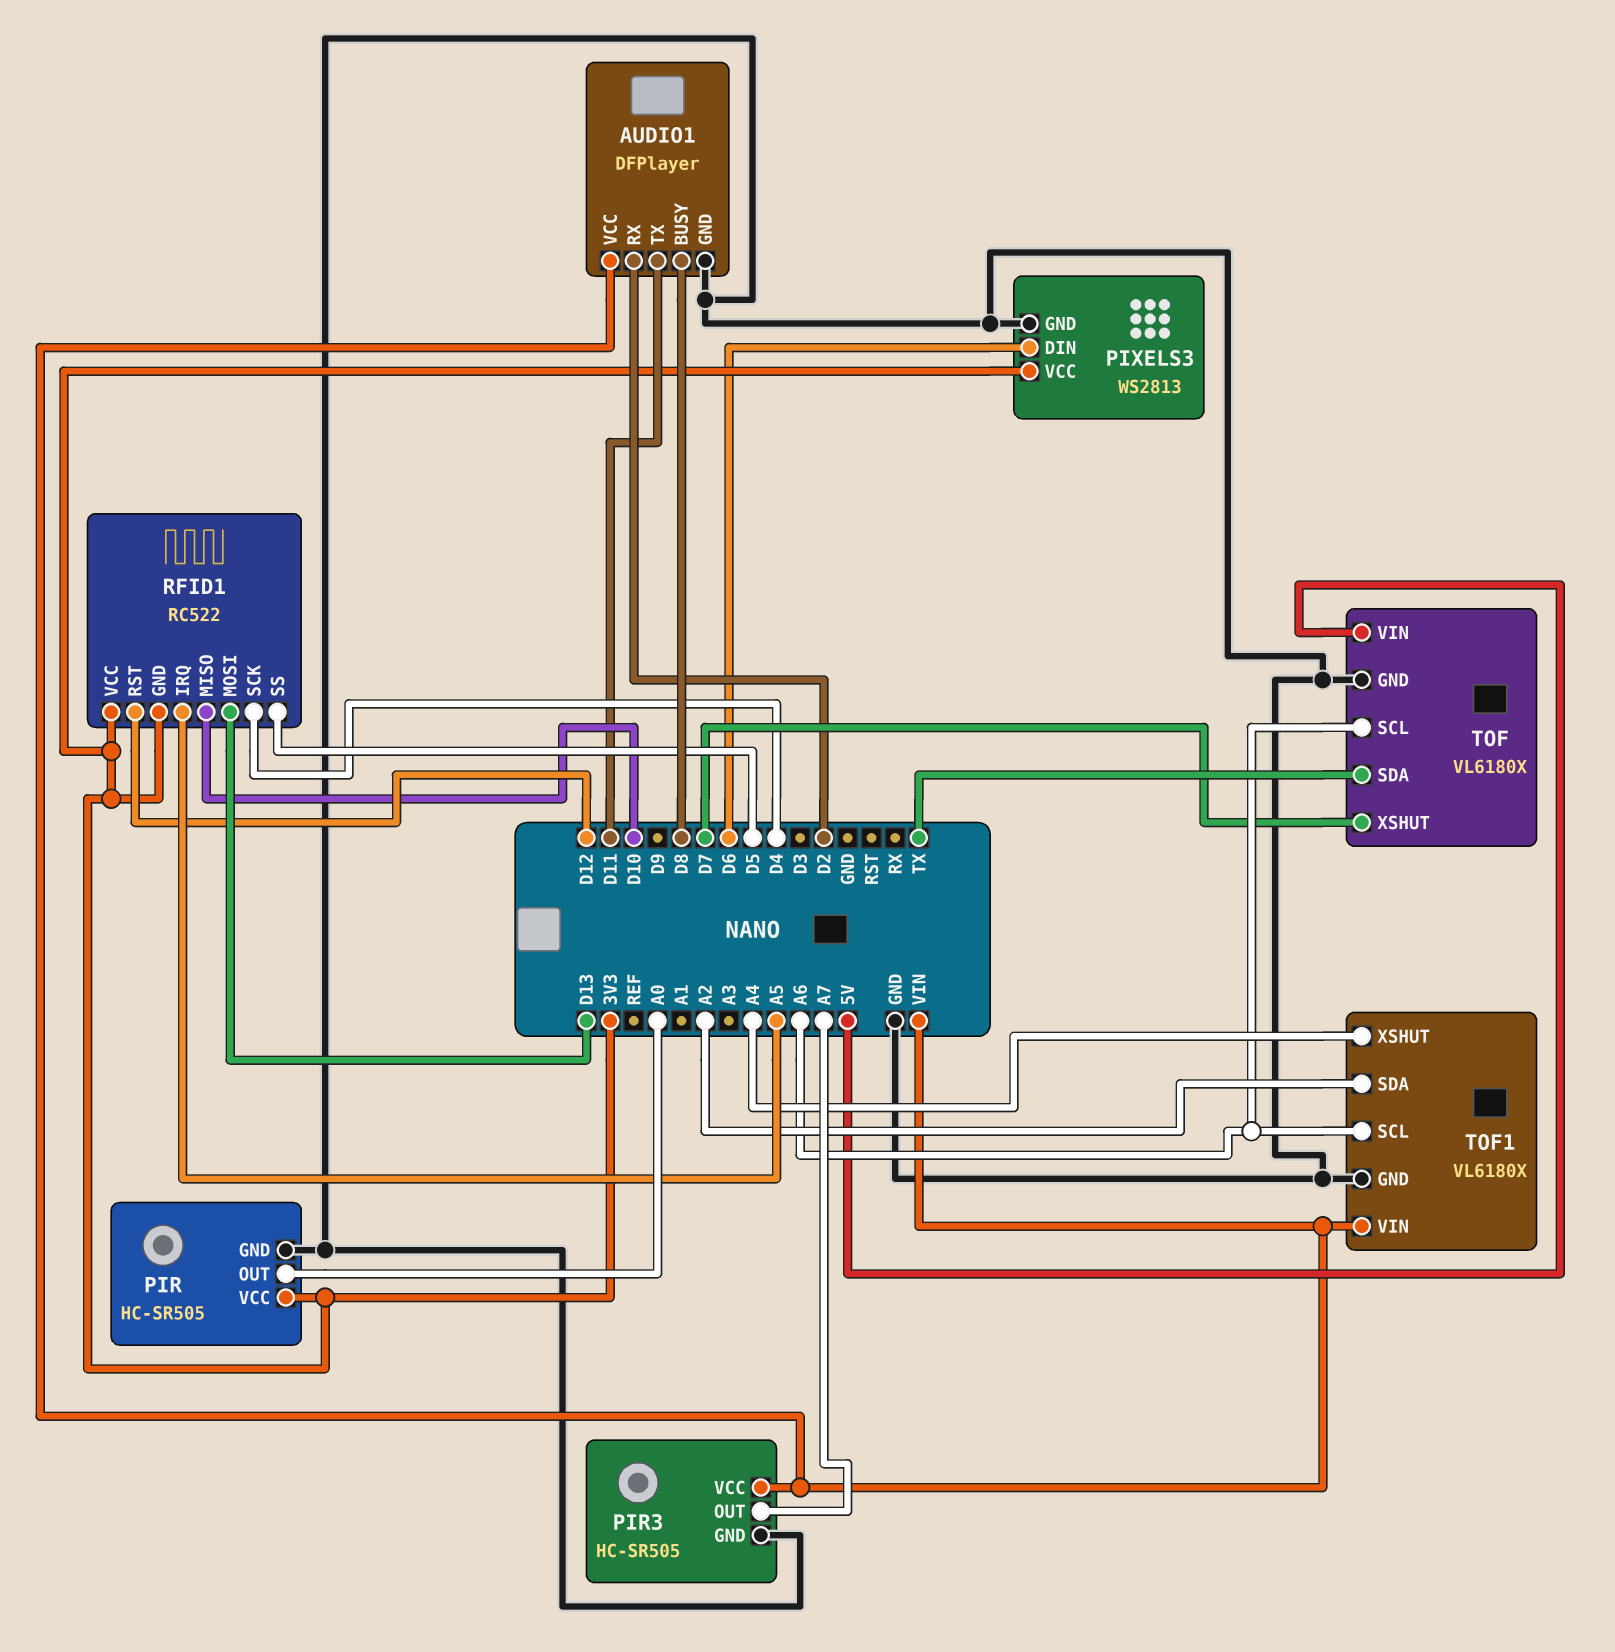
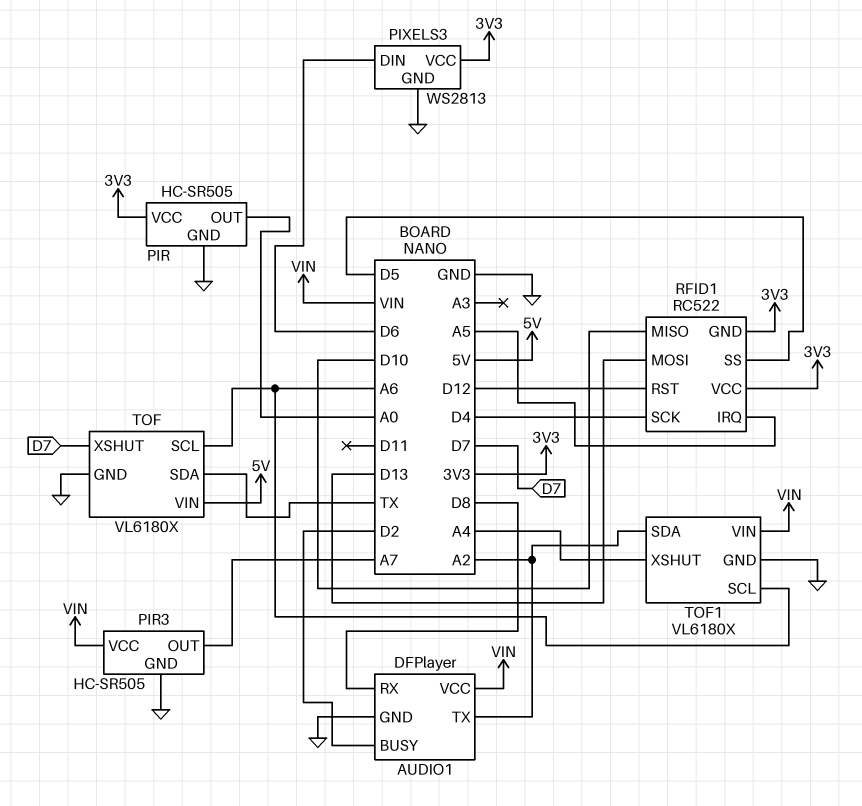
AUDIO1 pin BUSY: D8 -> D2
AUDIO1 pin RX: D2 -> D8
AUDIO1 pin TX: D11 -> A2

